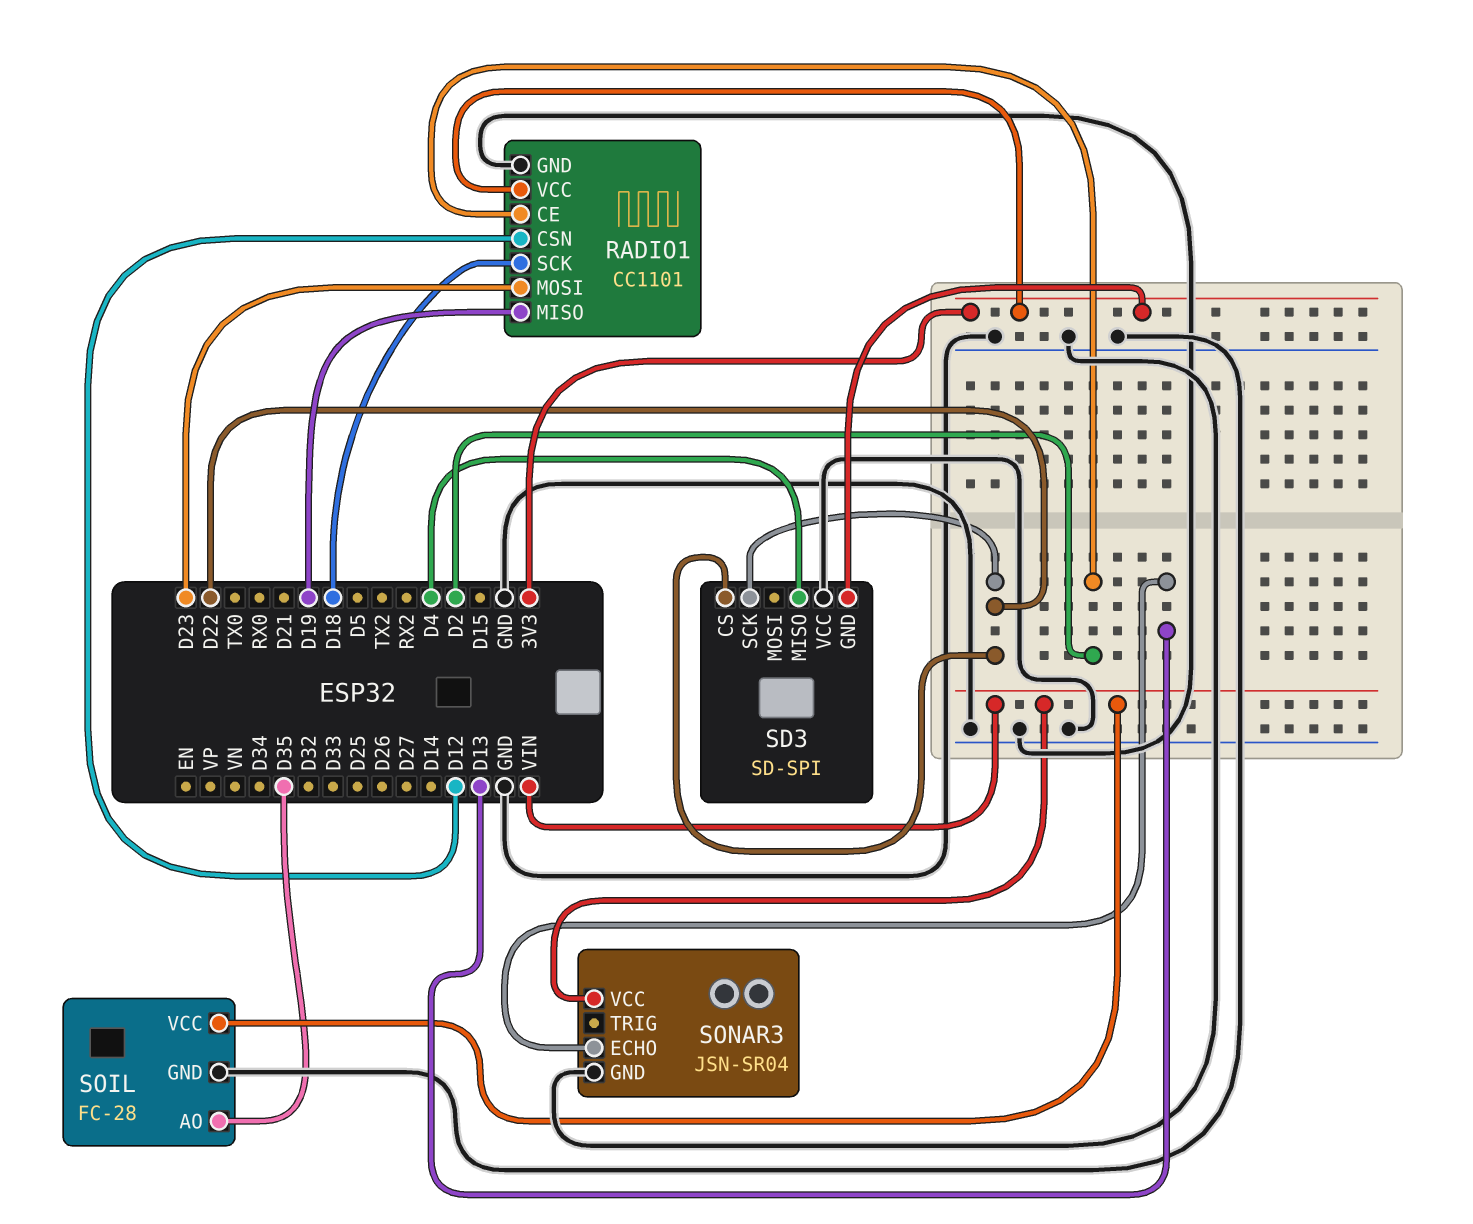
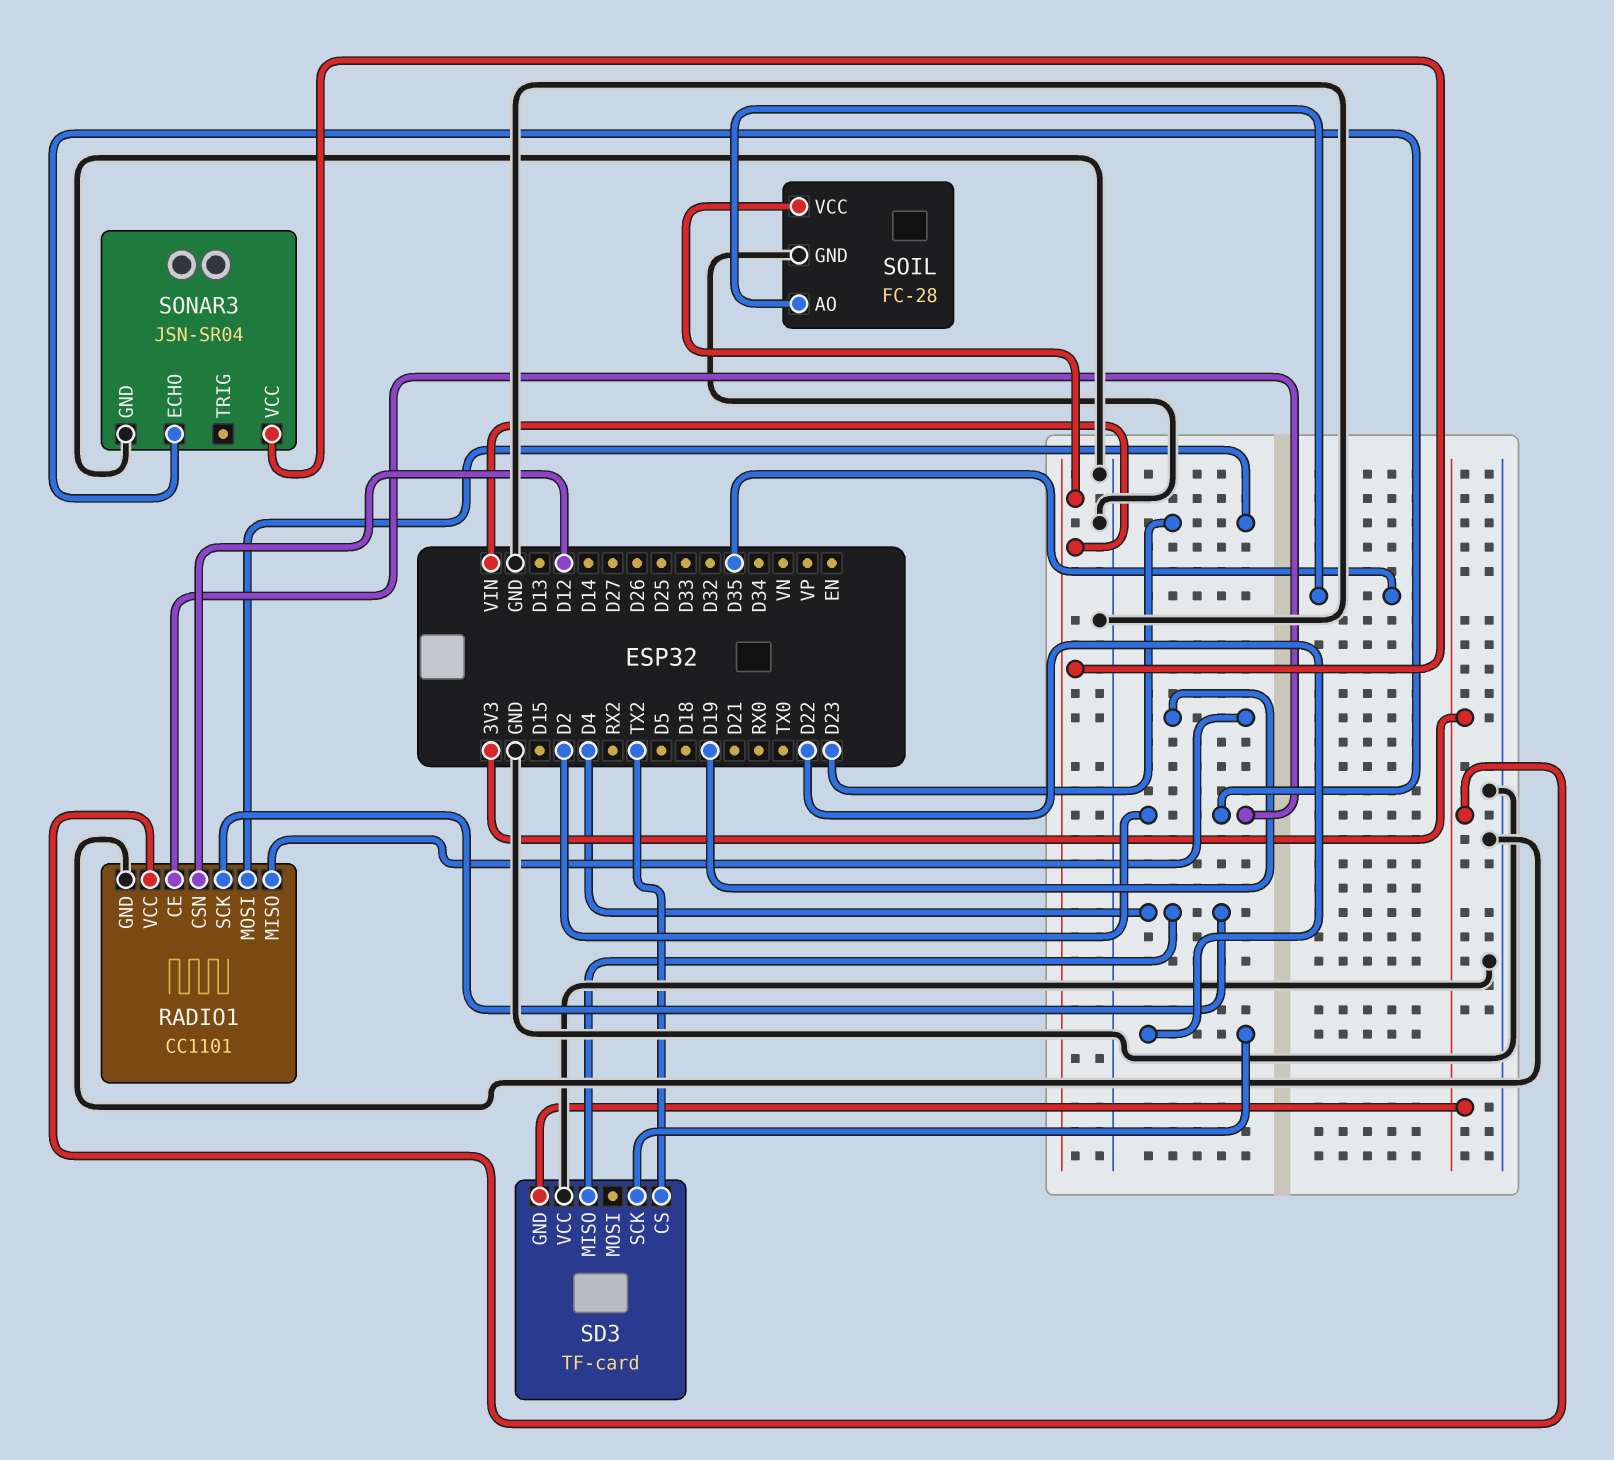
RADIO1 pin SCK: D18 -> D4
SD3: SD-SPI -> TF-card
SD3 pin CS: D22 -> TX2
SONAR3 pin ECHO: D13 -> D2

